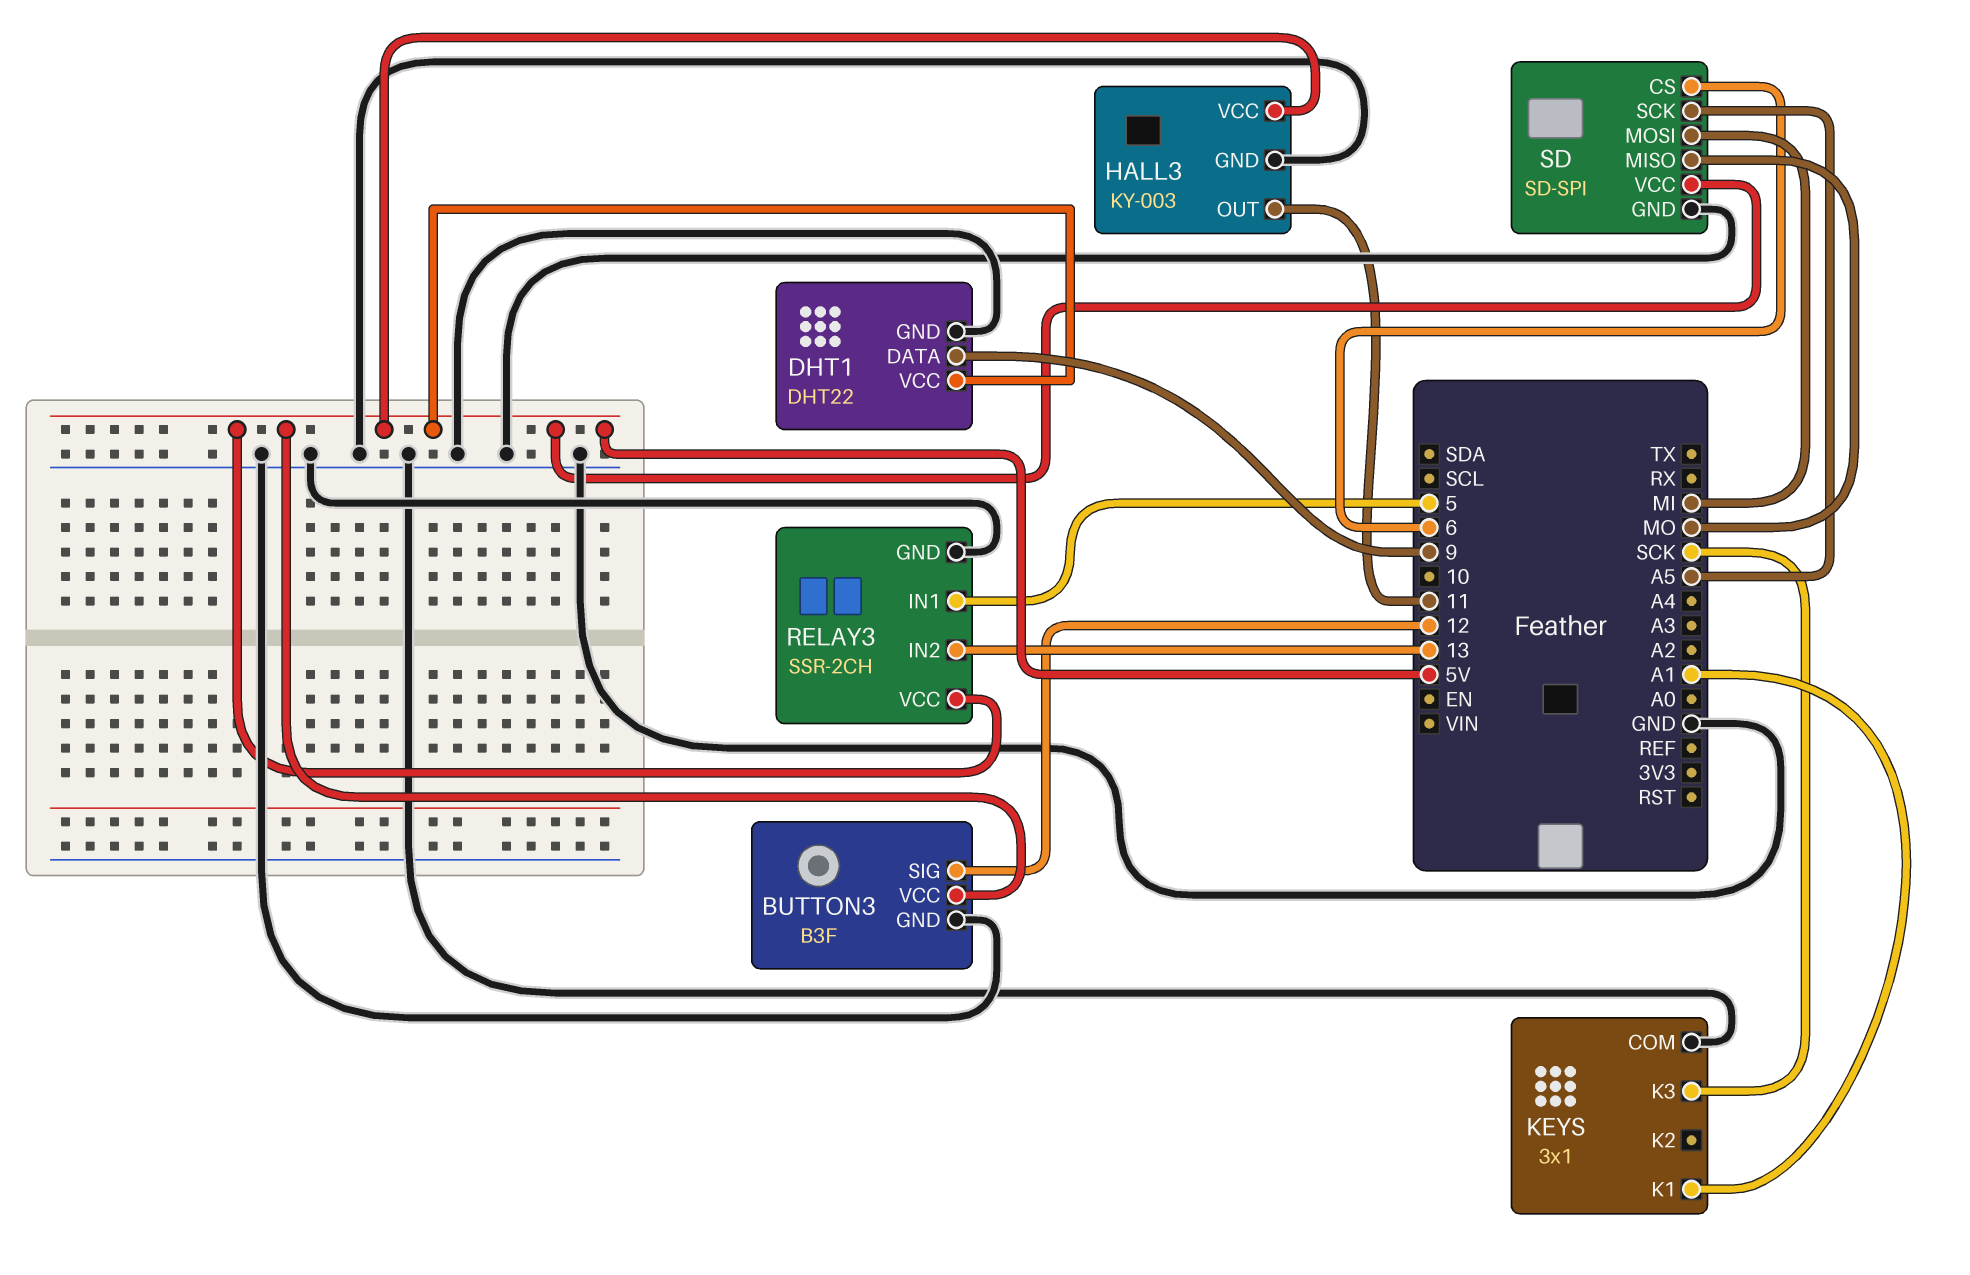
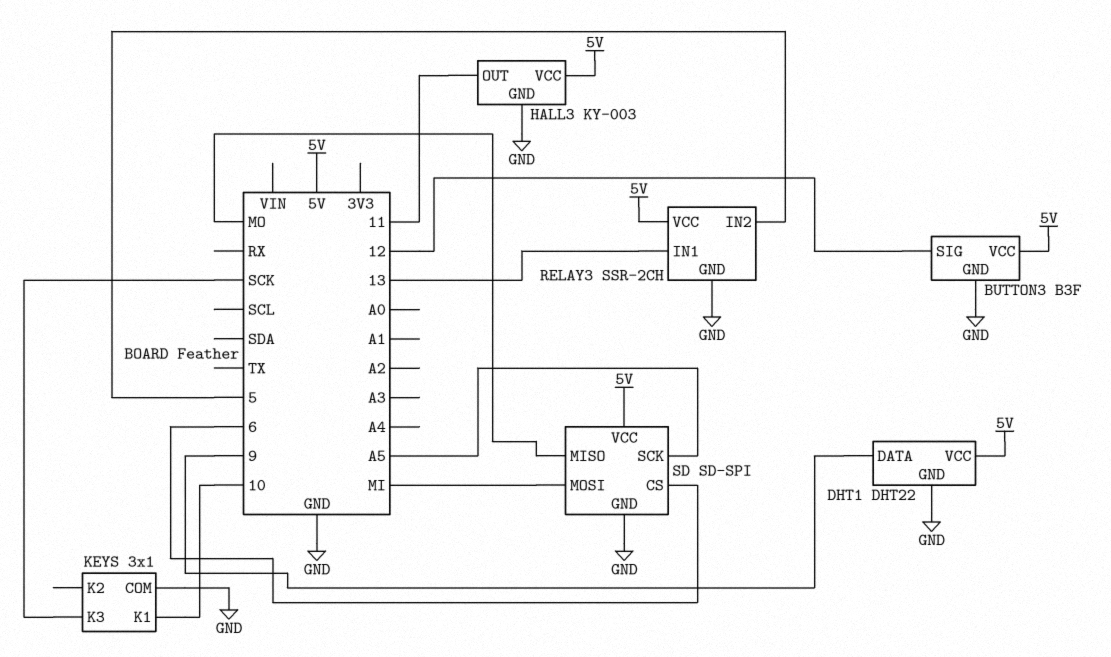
KEYS pin K1: A1 -> 10
RELAY3 pin IN1: 5 -> 13
RELAY3 pin IN2: 13 -> 5

